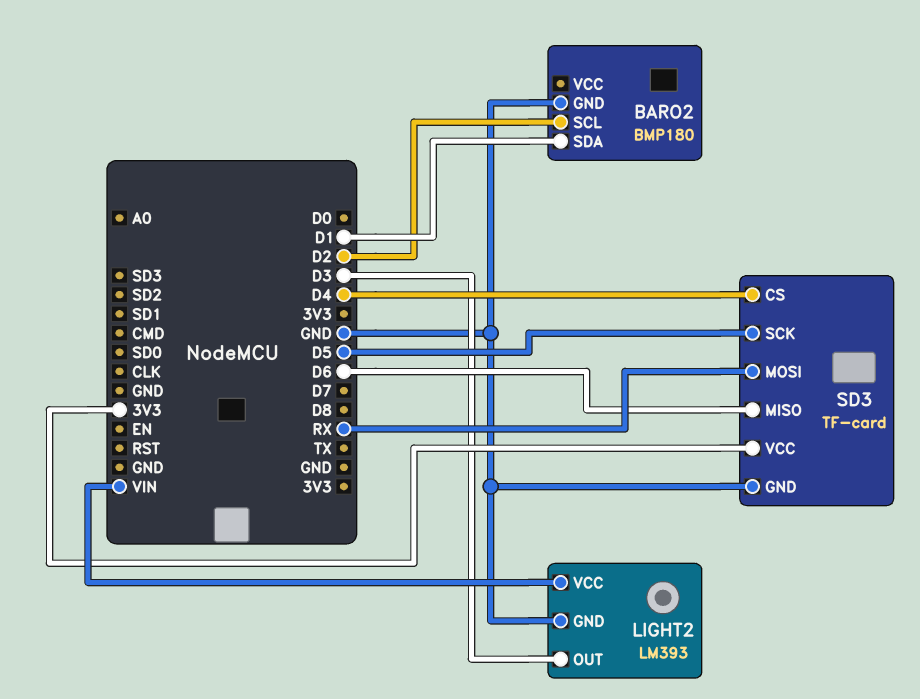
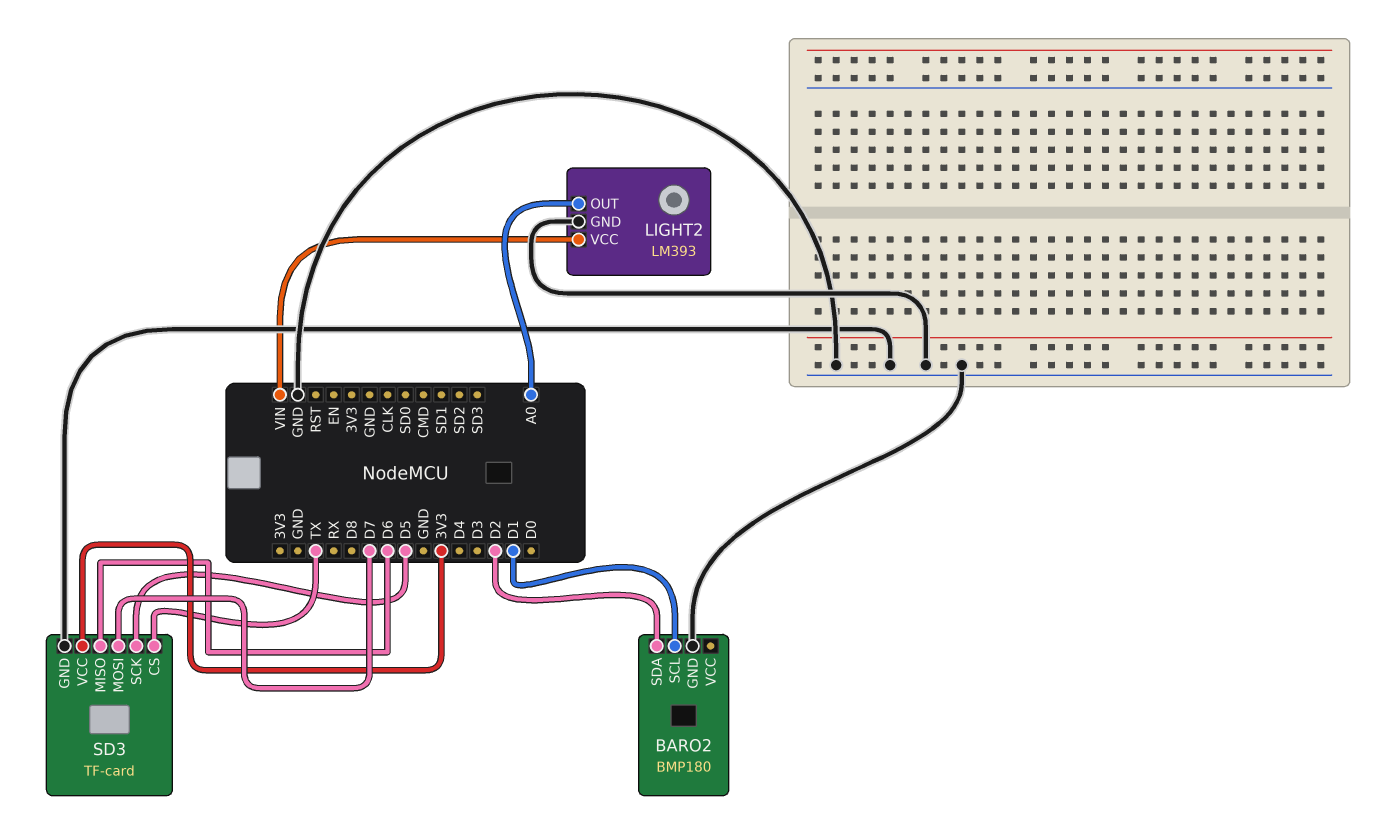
BARO2 pin SCL: D2 -> D1
BARO2 pin SDA: D1 -> D2
LIGHT2 pin OUT: D3 -> A0
SD3 pin CS: D4 -> TX
SD3 pin MOSI: RX -> D7

